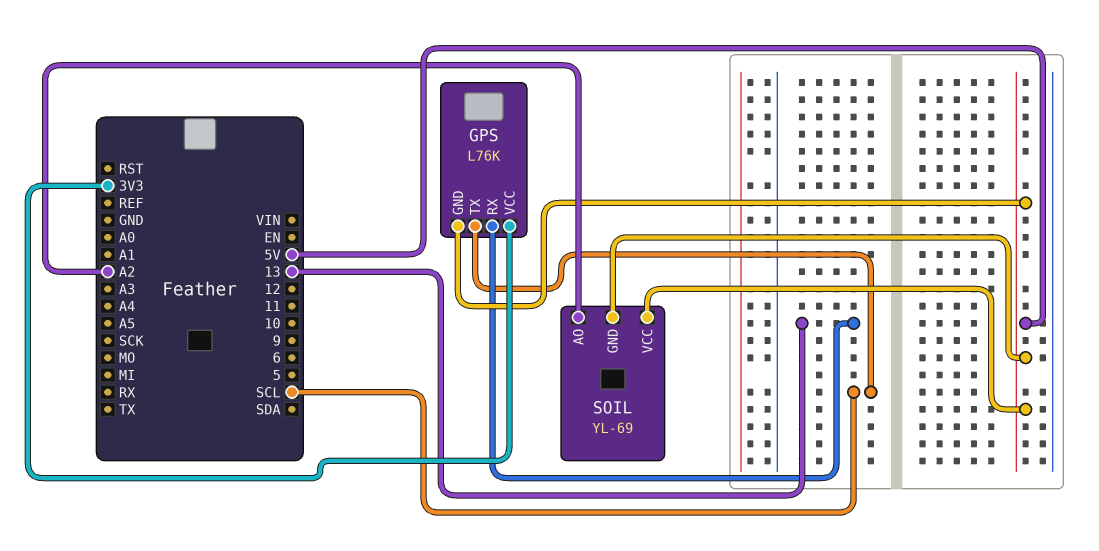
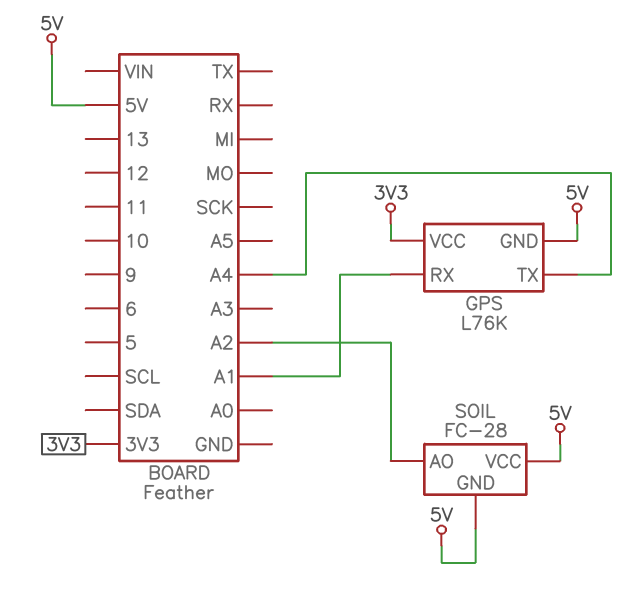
GPS pin RX: 13 -> A1
GPS pin TX: SCL -> A4
SOIL: YL-69 -> FC-28

